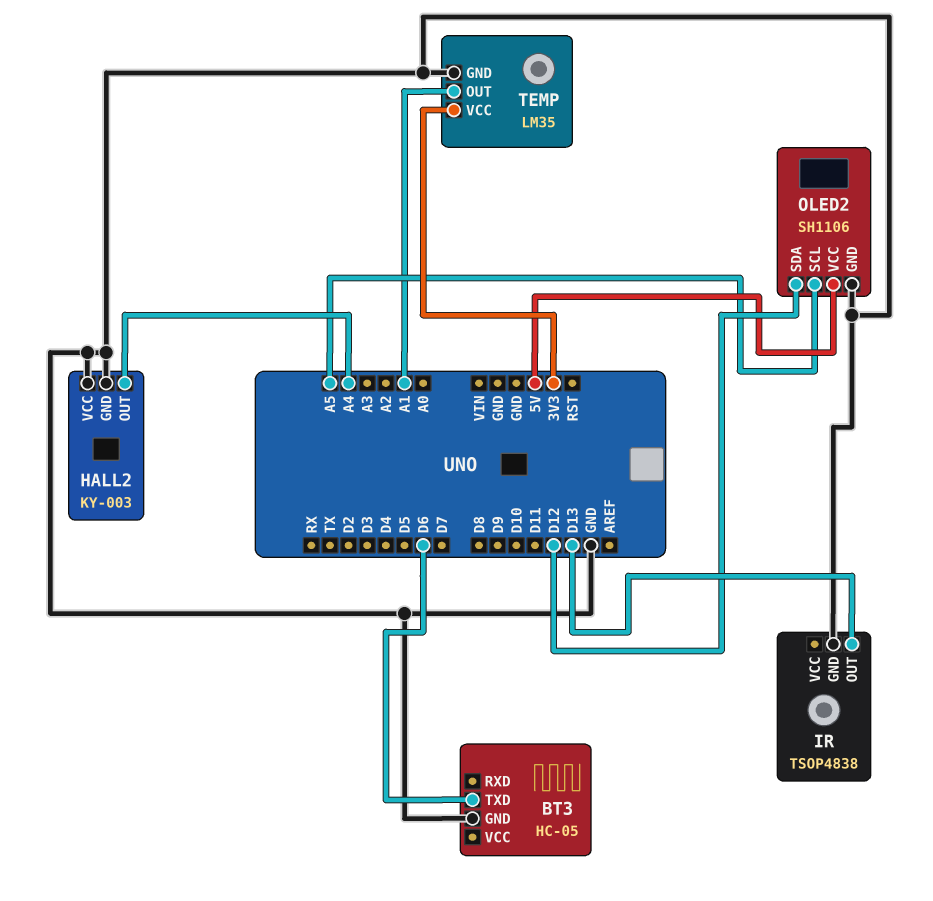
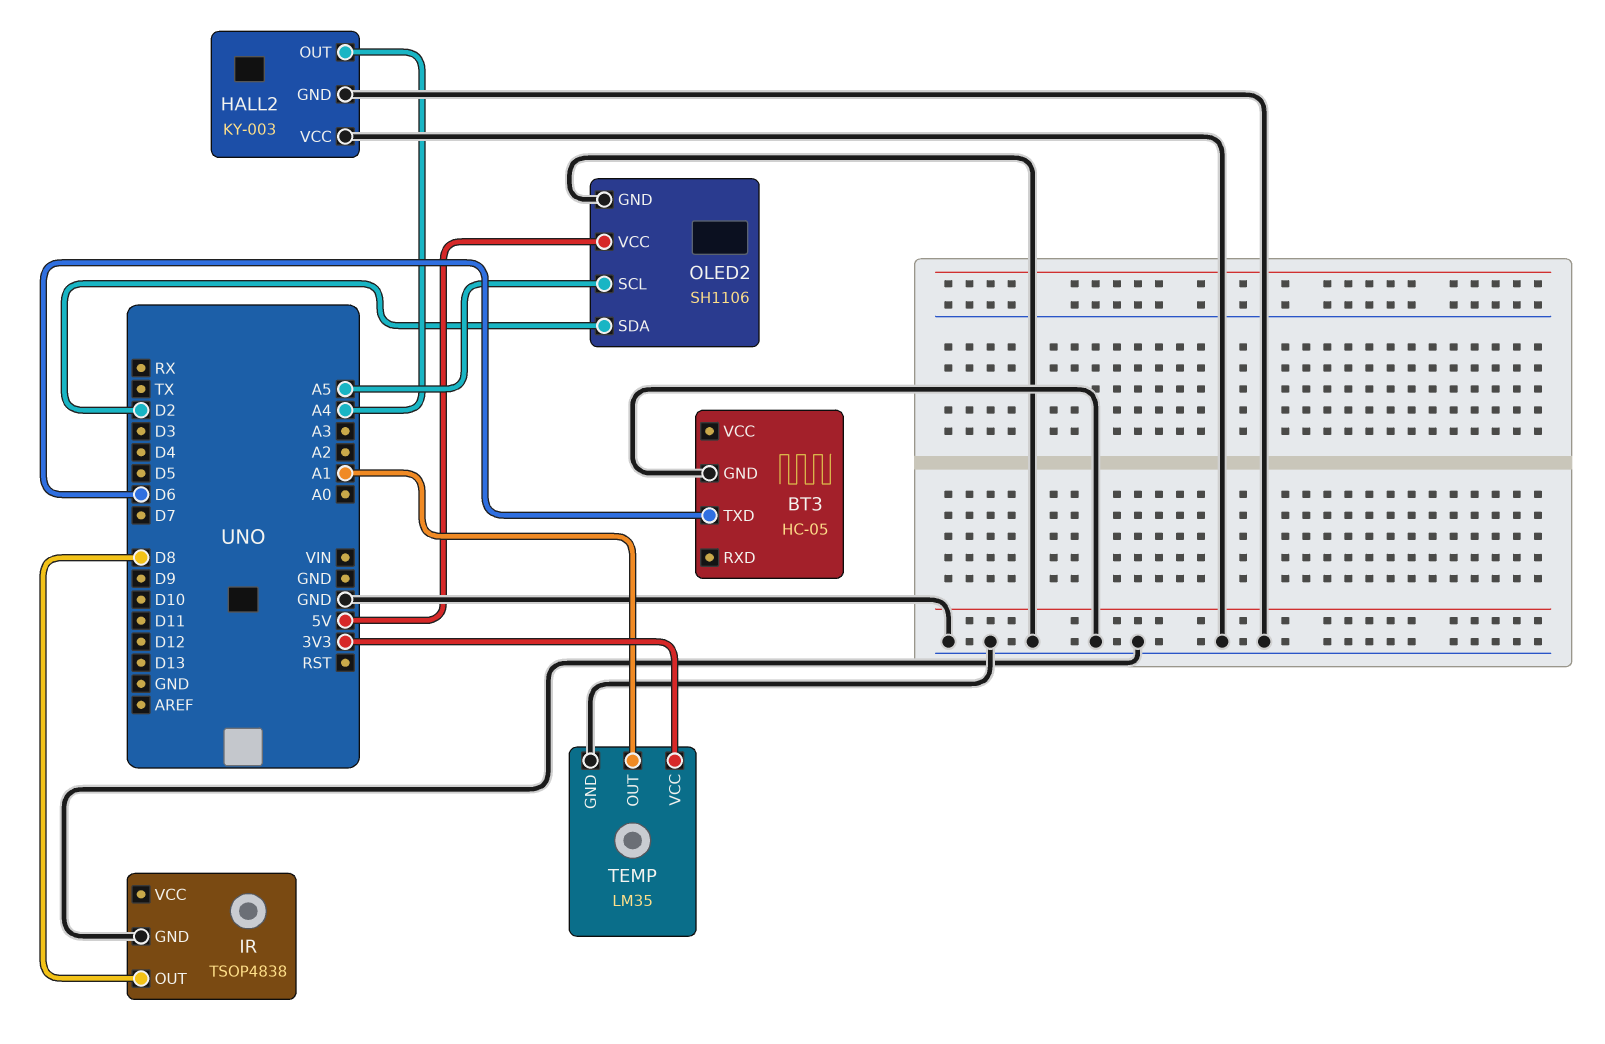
IR pin OUT: D13 -> D8
OLED2 pin SDA: D12 -> D2

